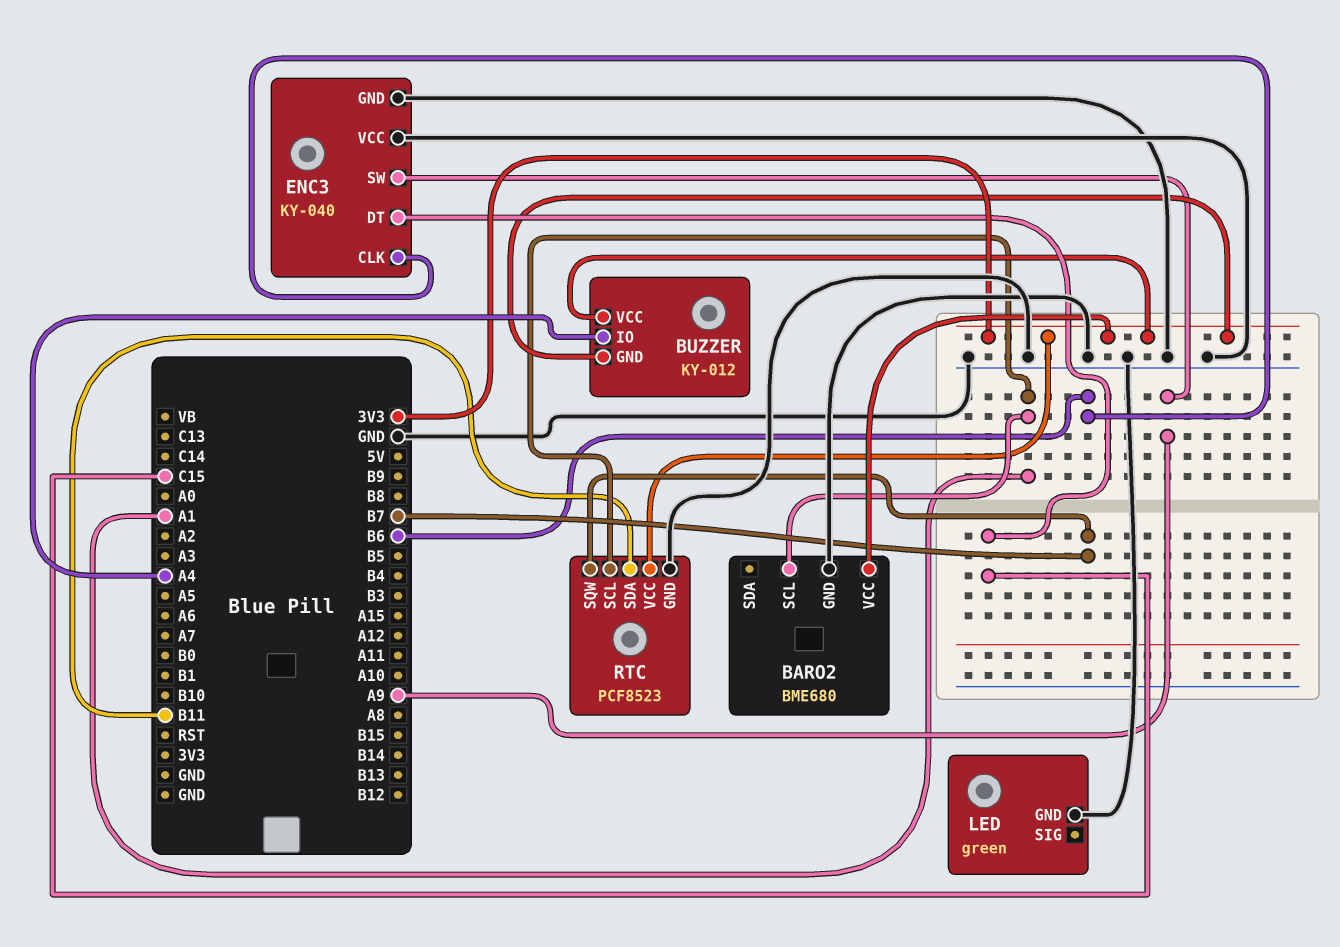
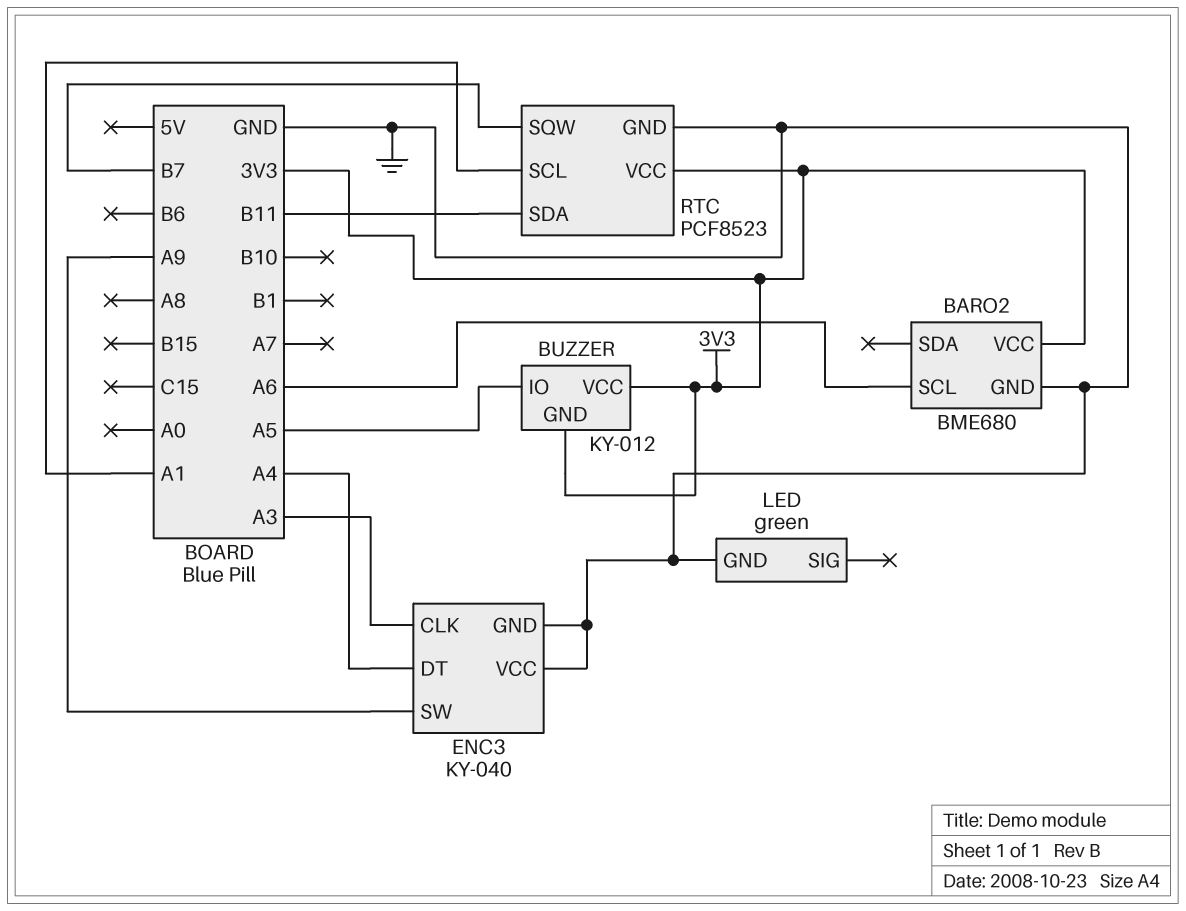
BARO2 pin SCL: A1 -> A6
BUZZER pin IO: A4 -> A5
ENC3 pin CLK: B6 -> A3
ENC3 pin DT: C15 -> A4

